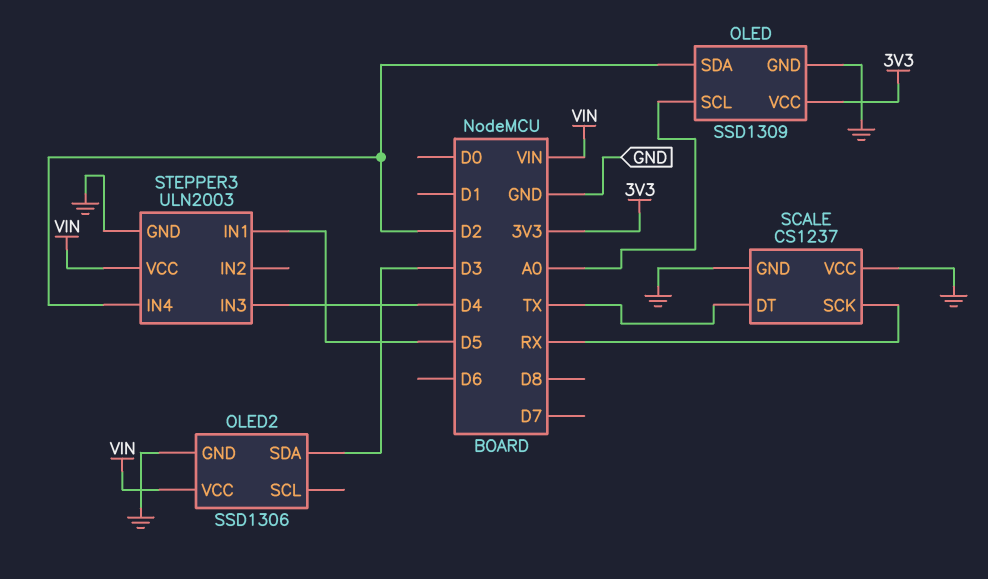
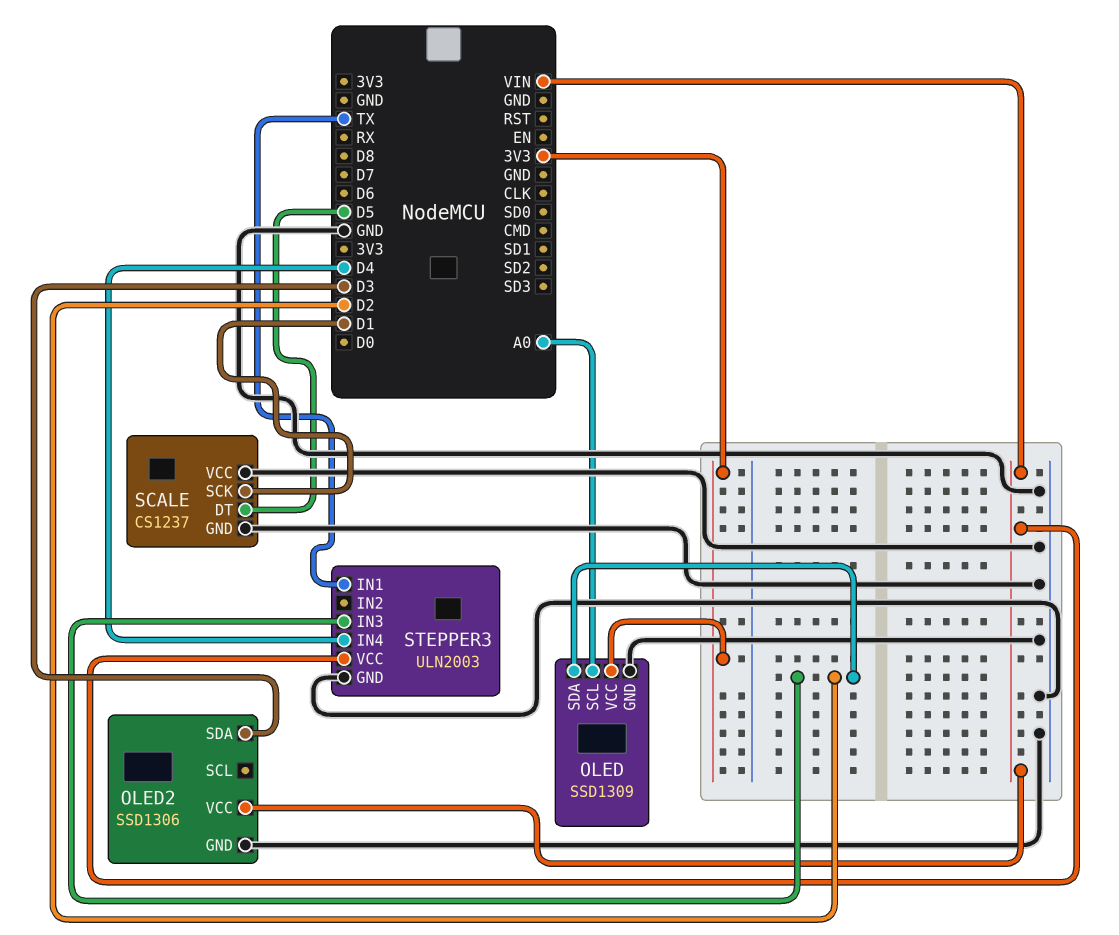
SCALE pin DT: TX -> D5
SCALE pin SCK: RX -> D1
STEPPER3 pin IN1: D5 -> TX
STEPPER3 pin IN3: D4 -> D2
STEPPER3 pin IN4: D2 -> D4

